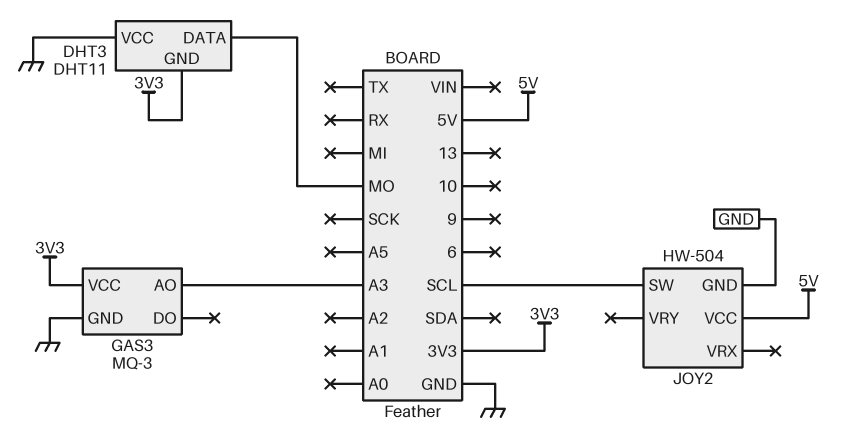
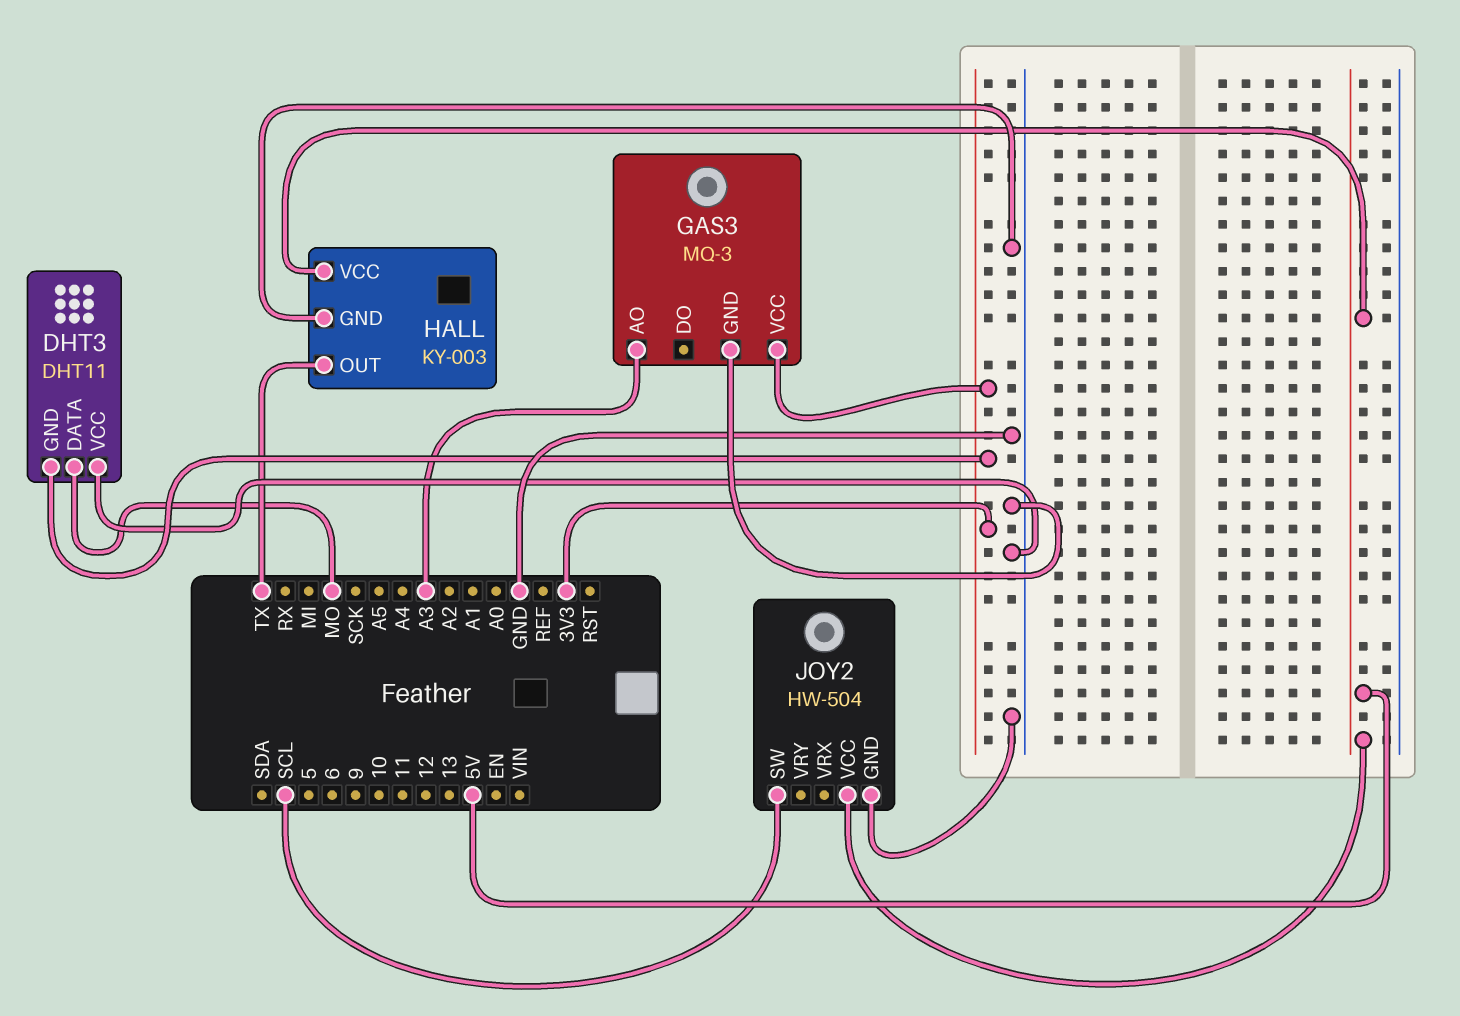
HALL: none -> KY-003
HALL pin GND: none -> GND
HALL pin OUT: none -> TX
HALL pin VCC: none -> 5V

